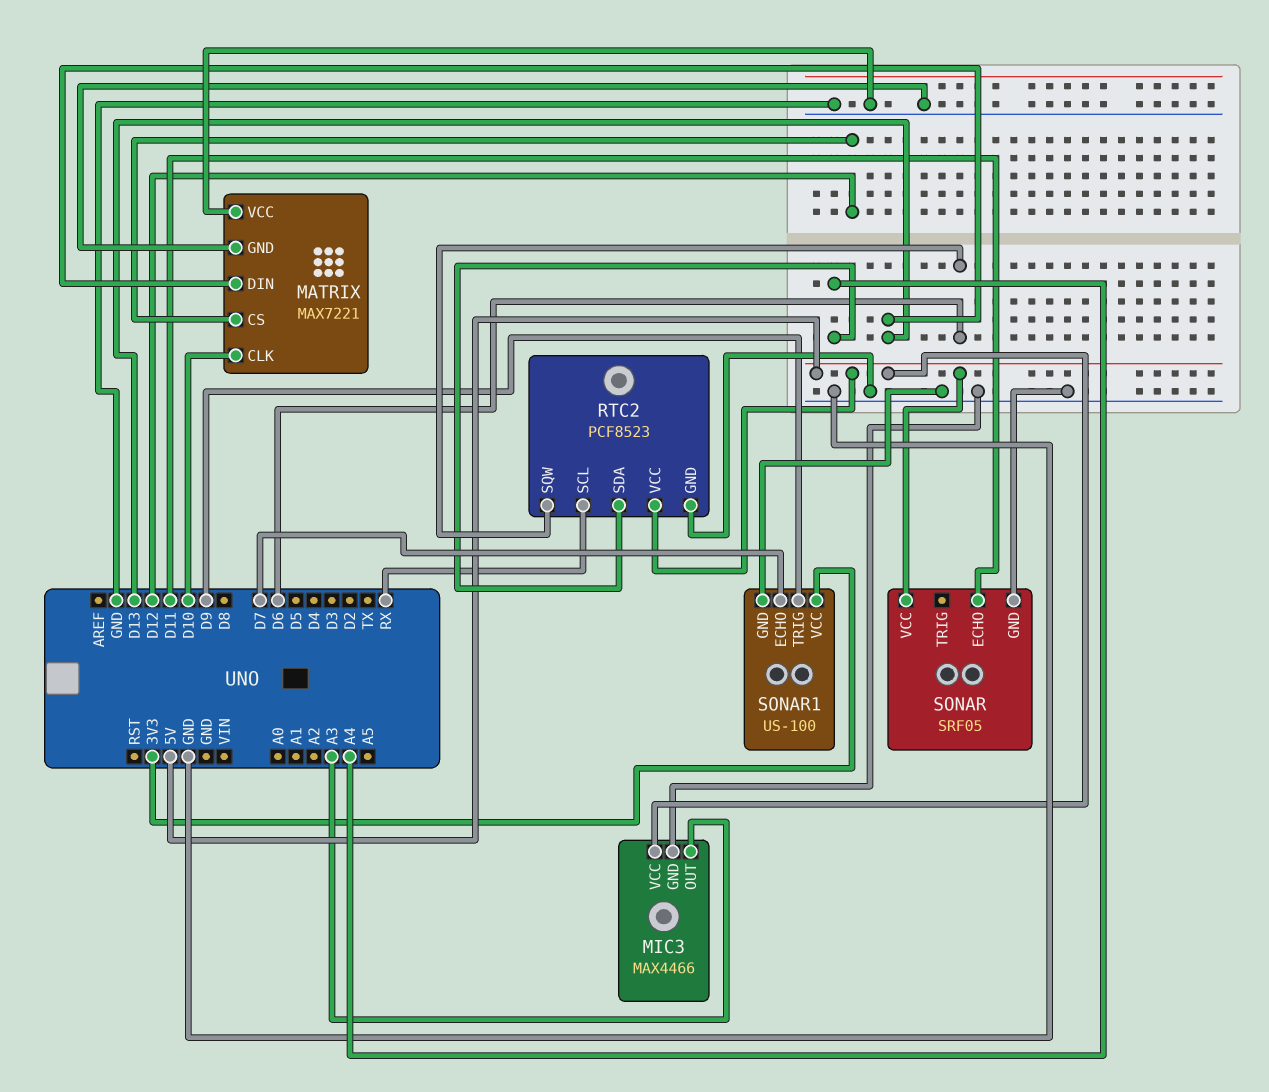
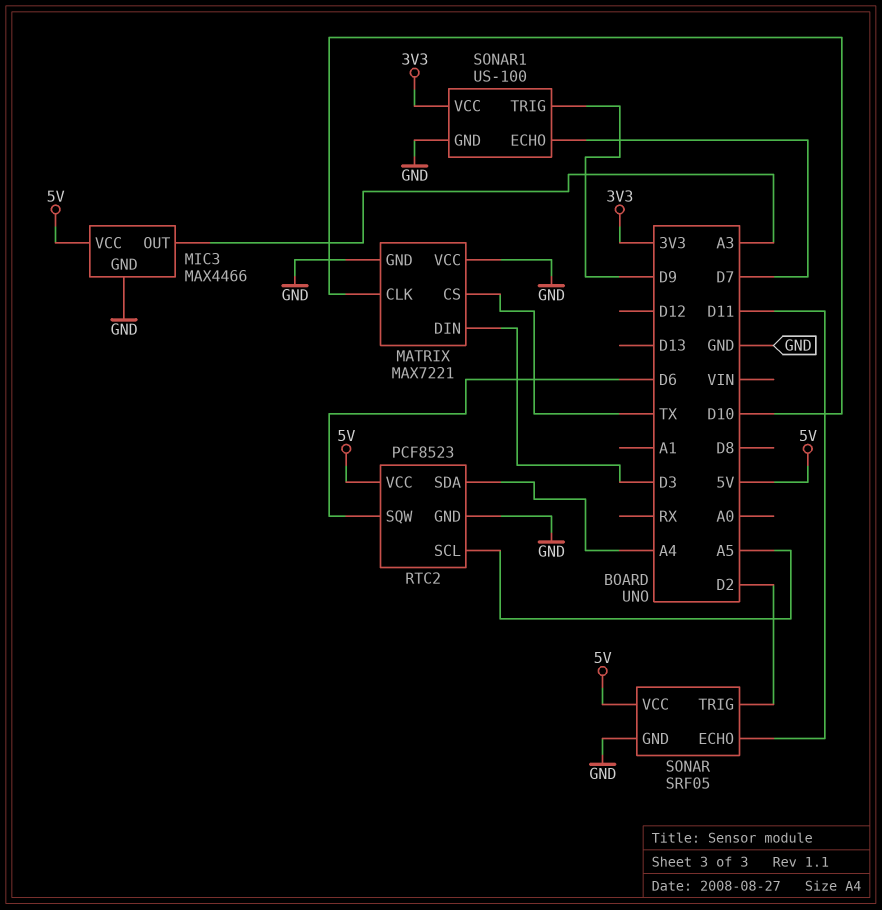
MATRIX pin CS: D12 -> TX
MATRIX pin DIN: D13 -> D3
RTC2 pin SCL: RX -> A5
SONAR pin TRIG: none -> D2

